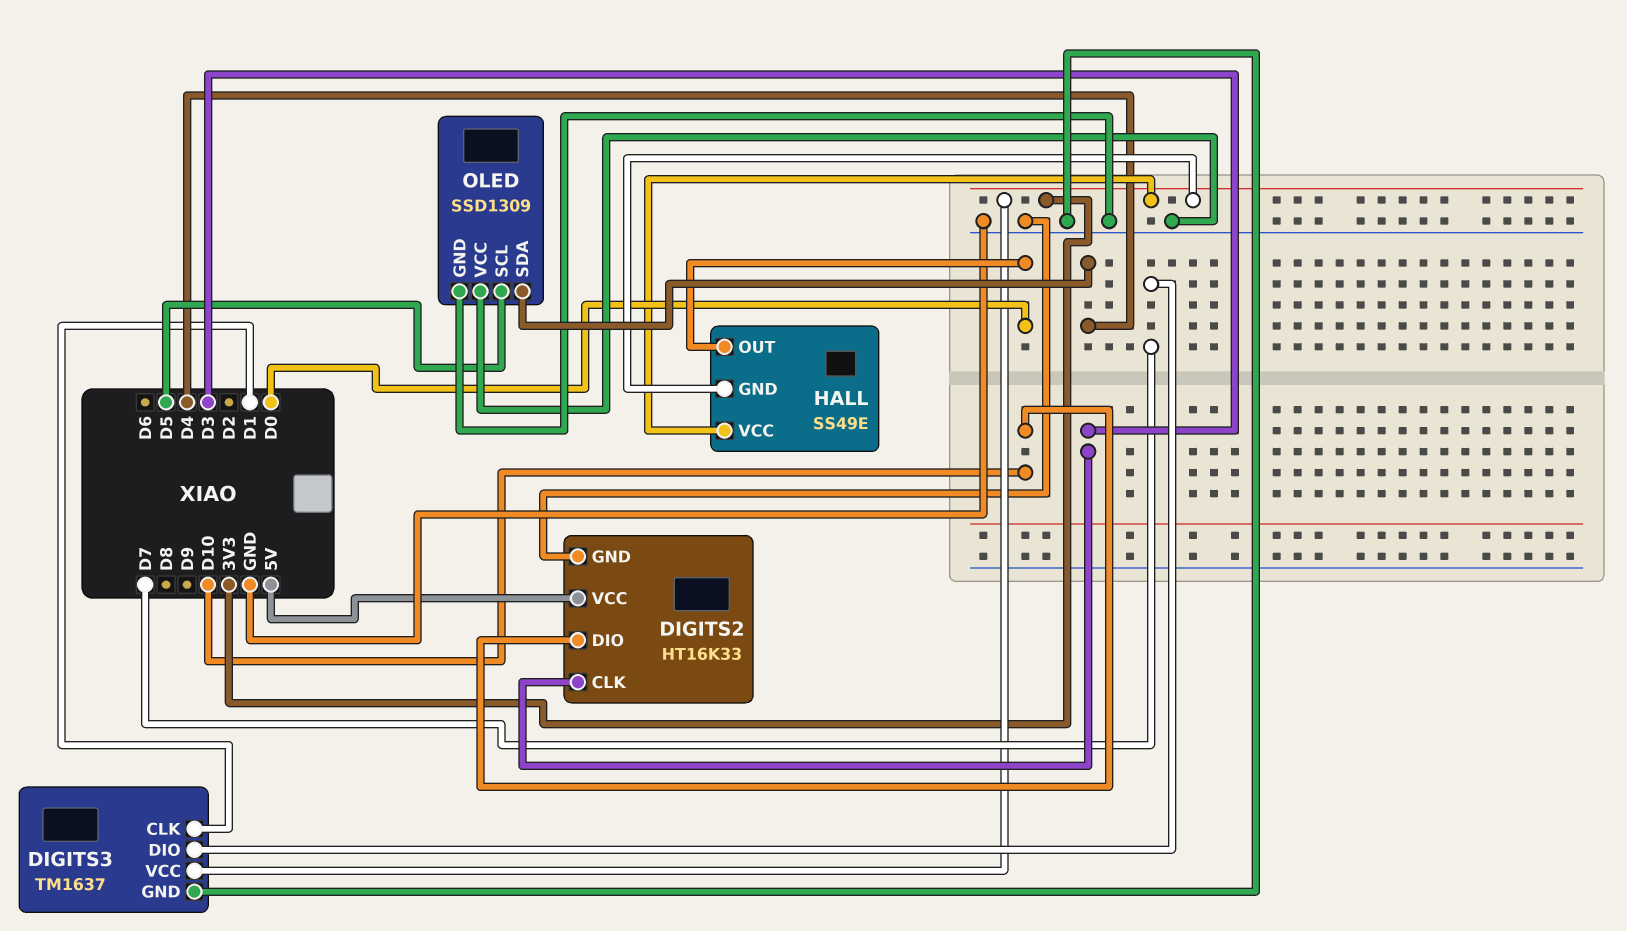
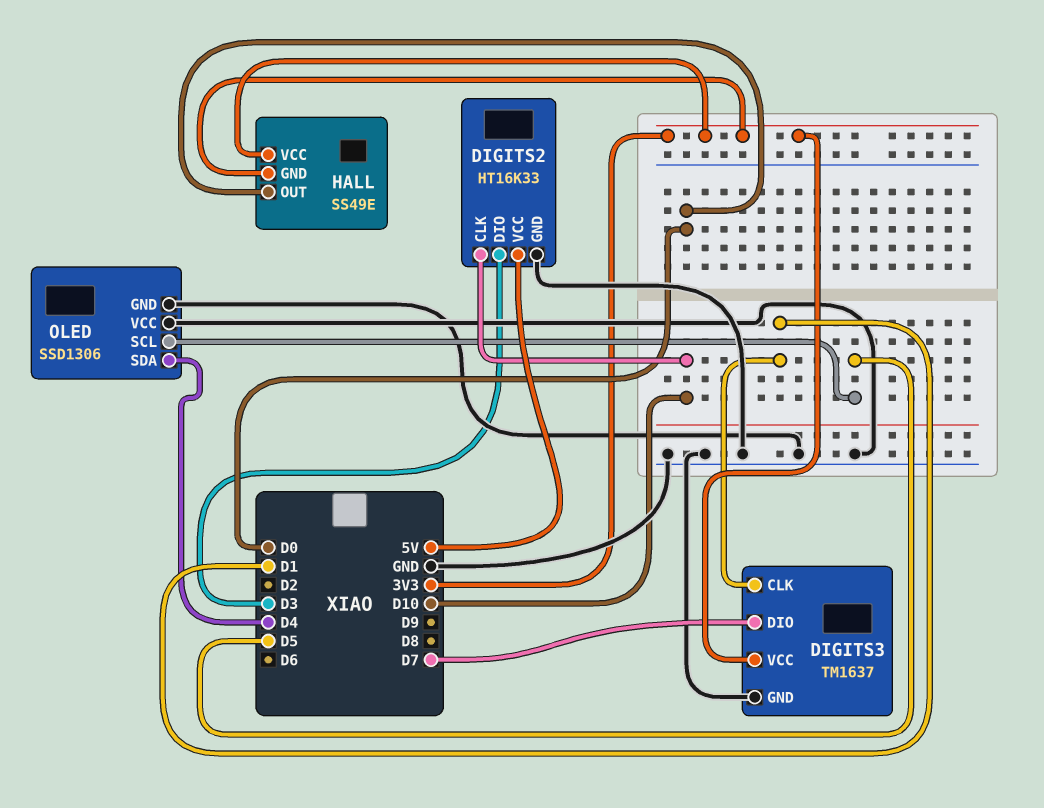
DIGITS2 pin CLK: D3 -> D10
DIGITS2 pin DIO: D10 -> D3
OLED: SSD1309 -> SSD1306

